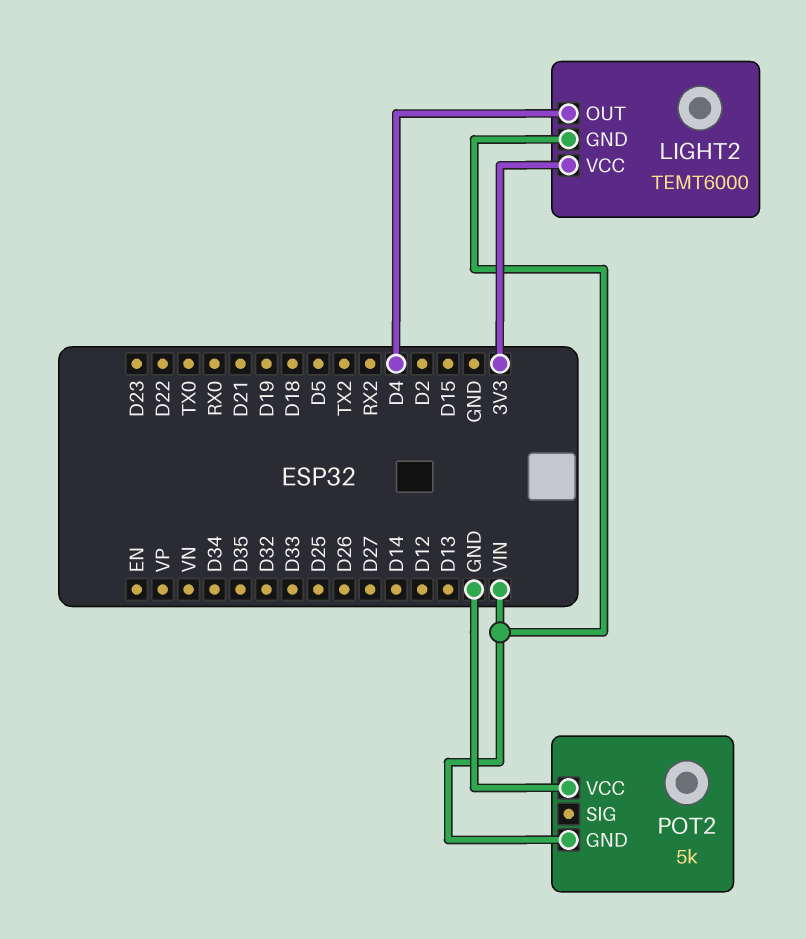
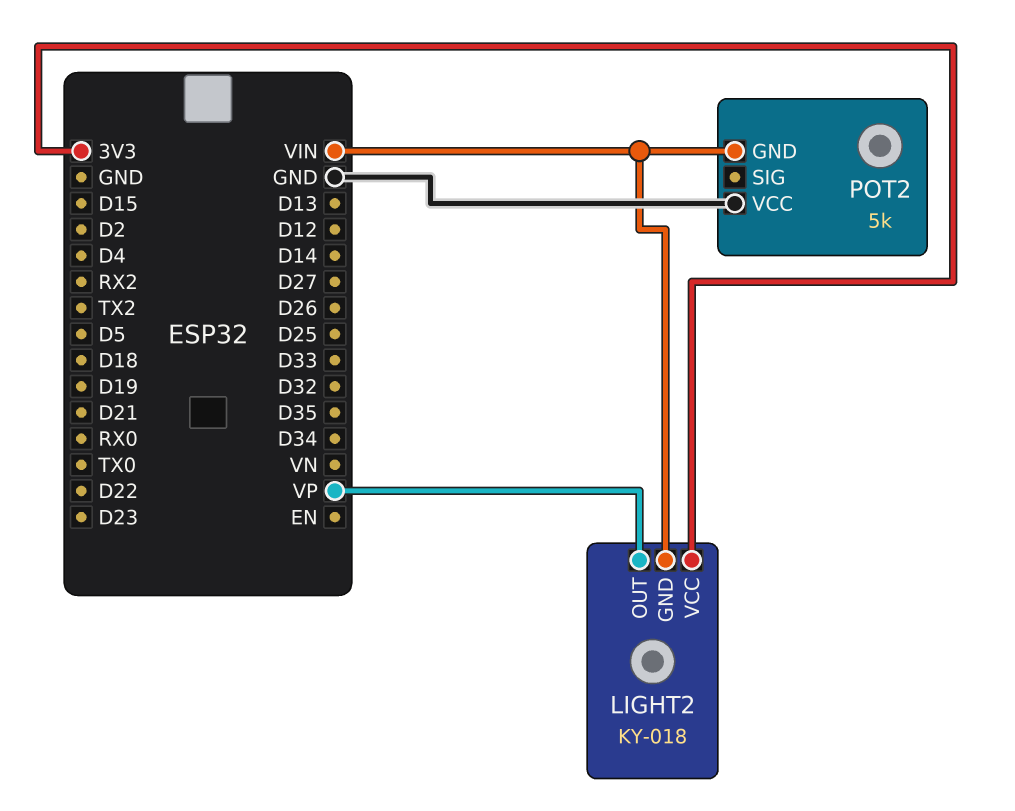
LIGHT2: TEMT6000 -> KY-018
LIGHT2 pin OUT: D4 -> VP

